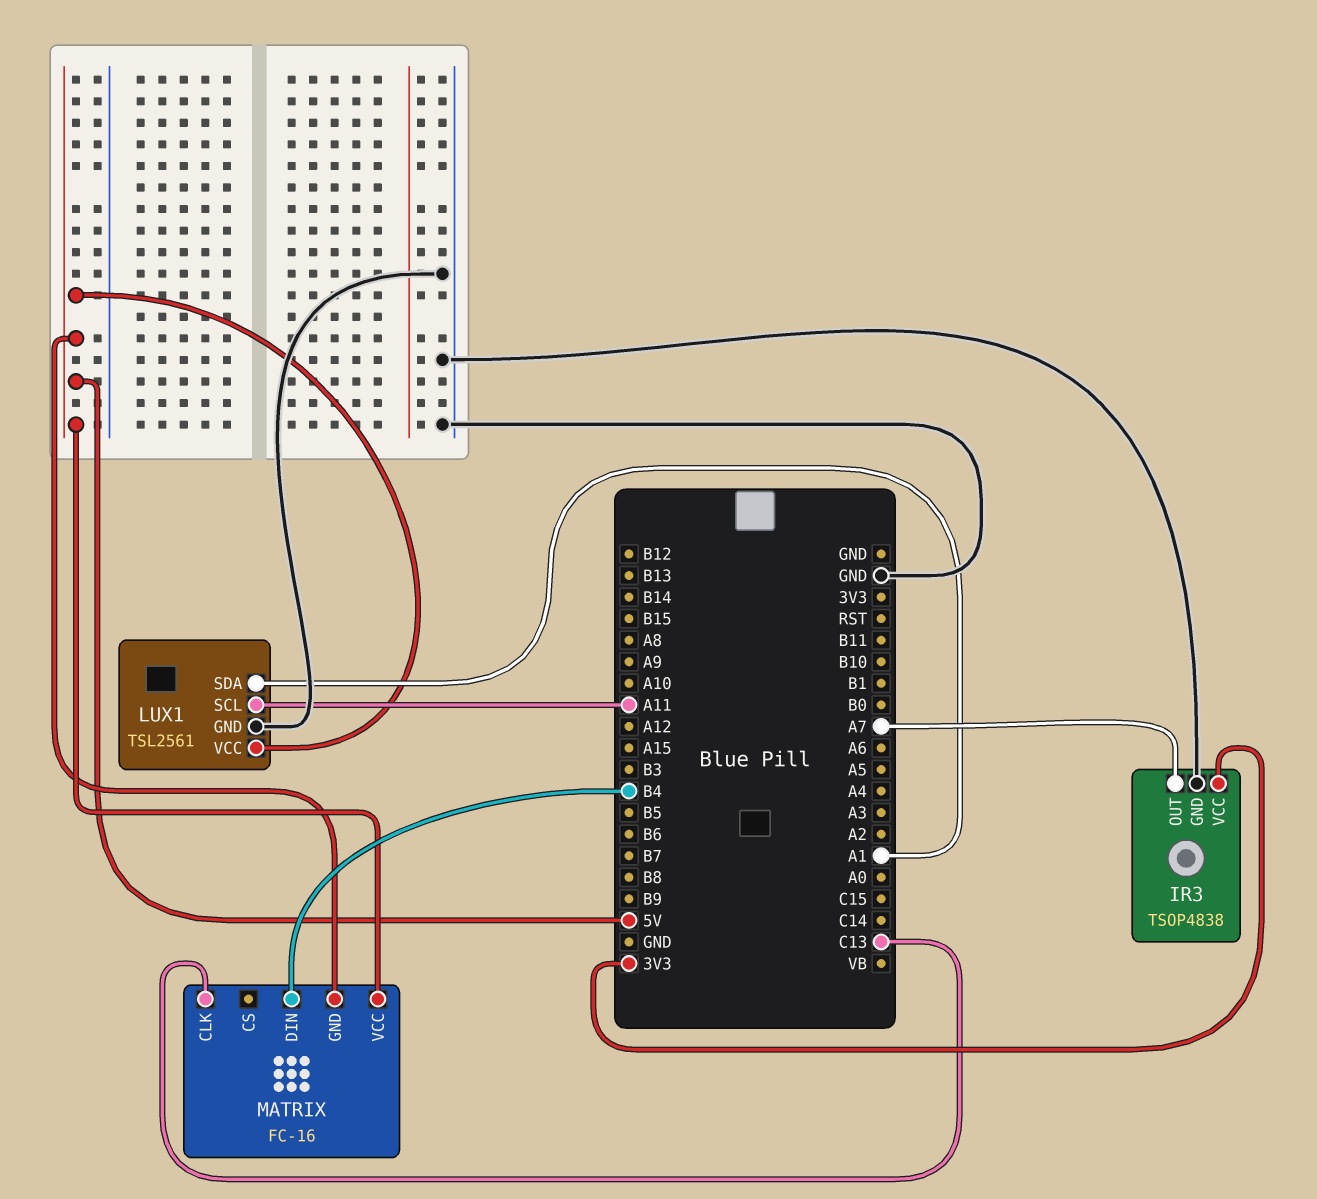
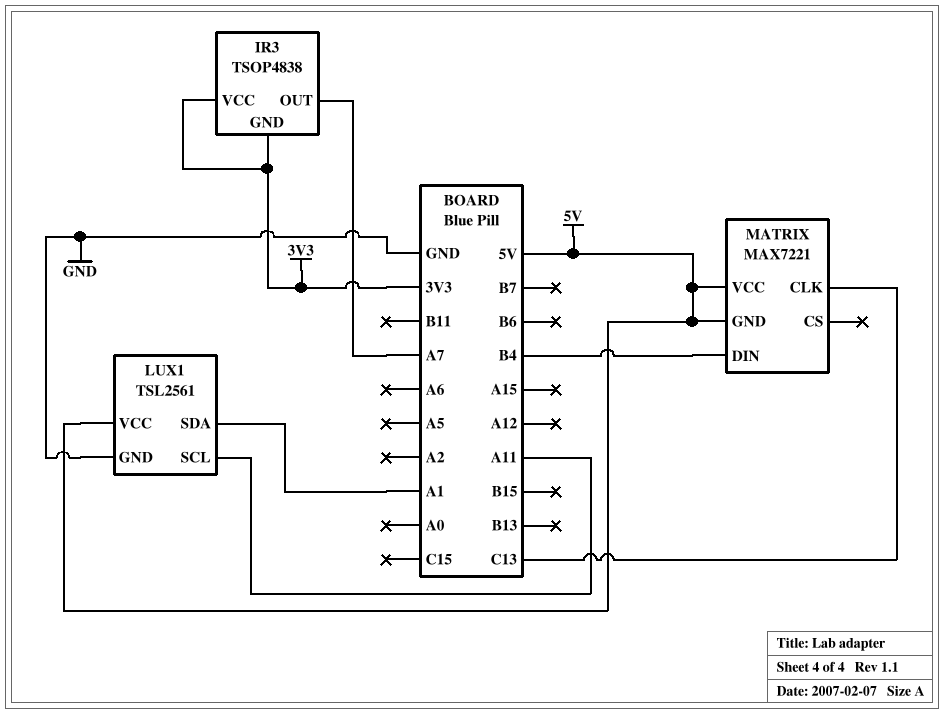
IR3 pin GND: GND -> 3V3
MATRIX: FC-16 -> MAX7221

